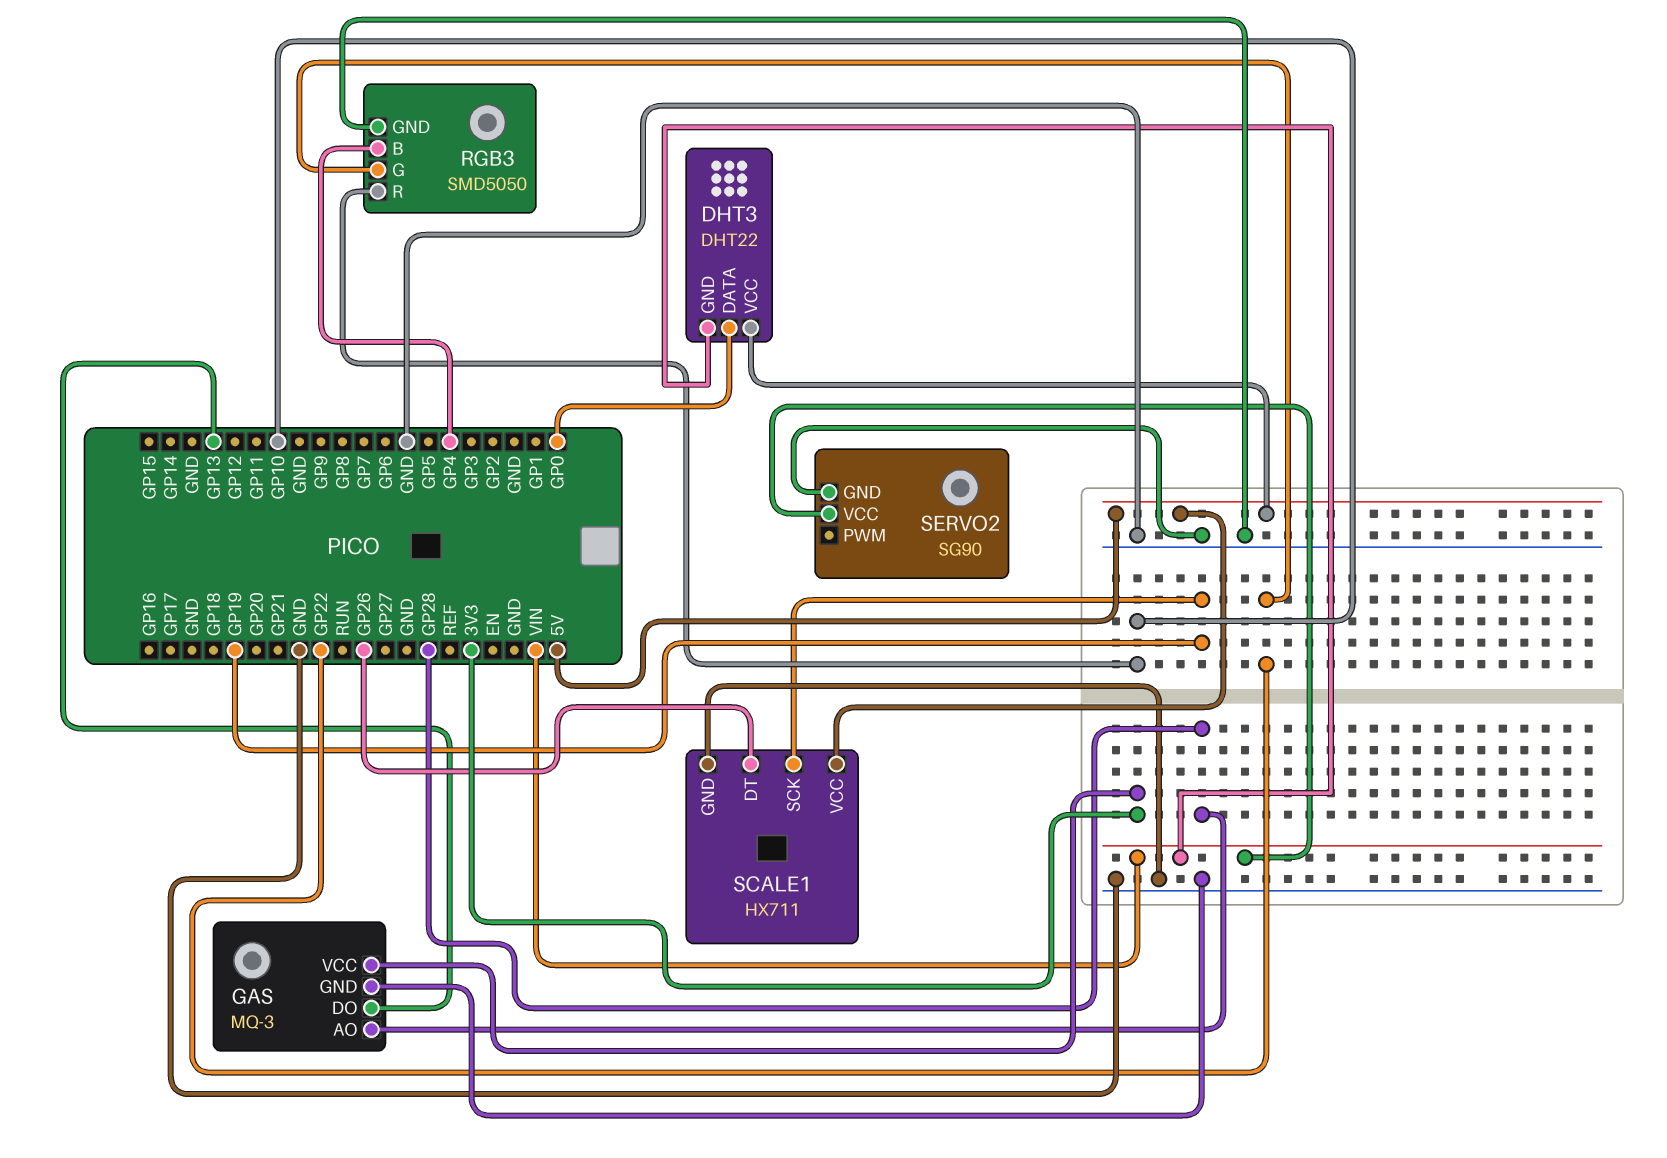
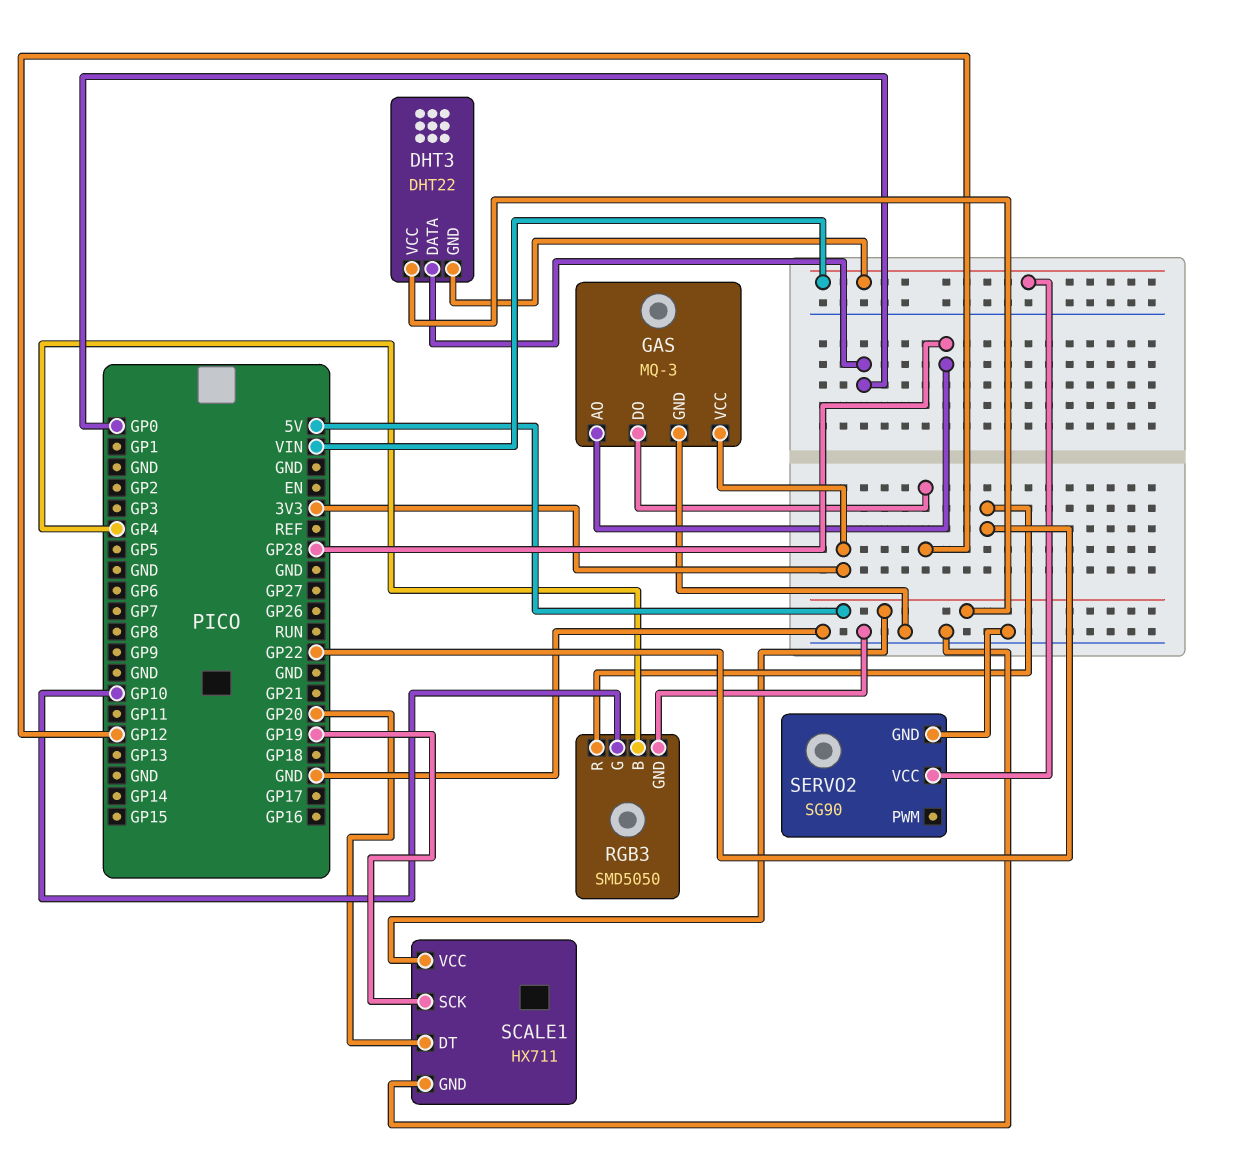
GAS pin DO: GP13 -> GP12
RGB3 pin G: GP22 -> GP10
RGB3 pin R: GP10 -> GP22
SCALE1 pin DT: GP26 -> GP20

